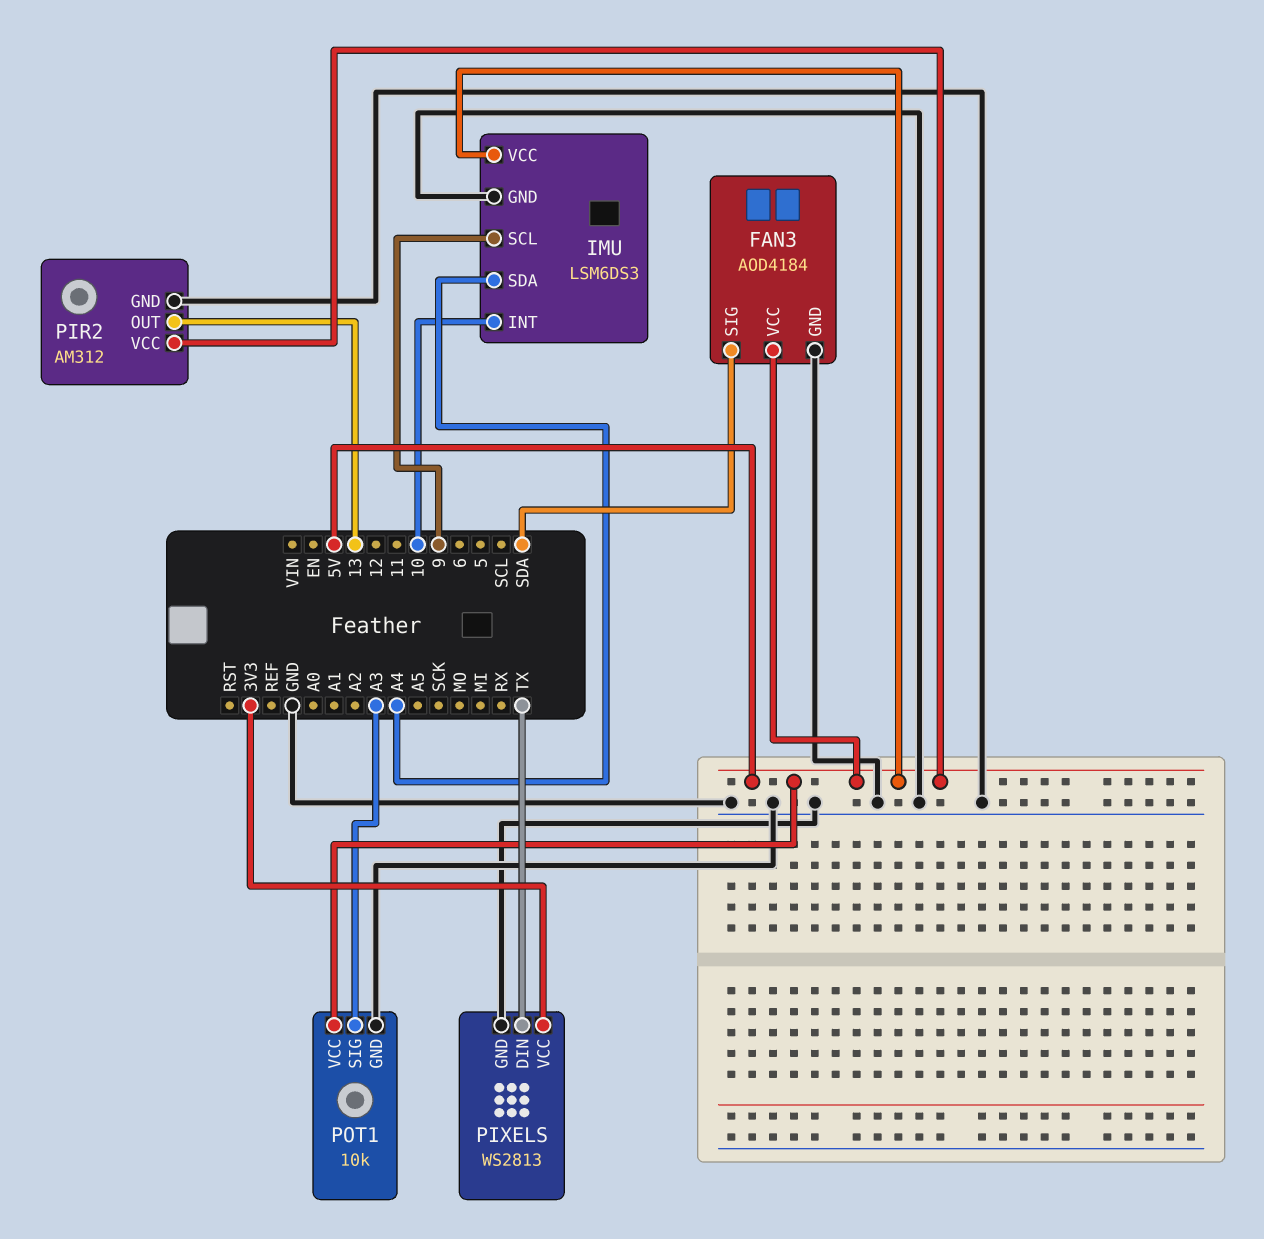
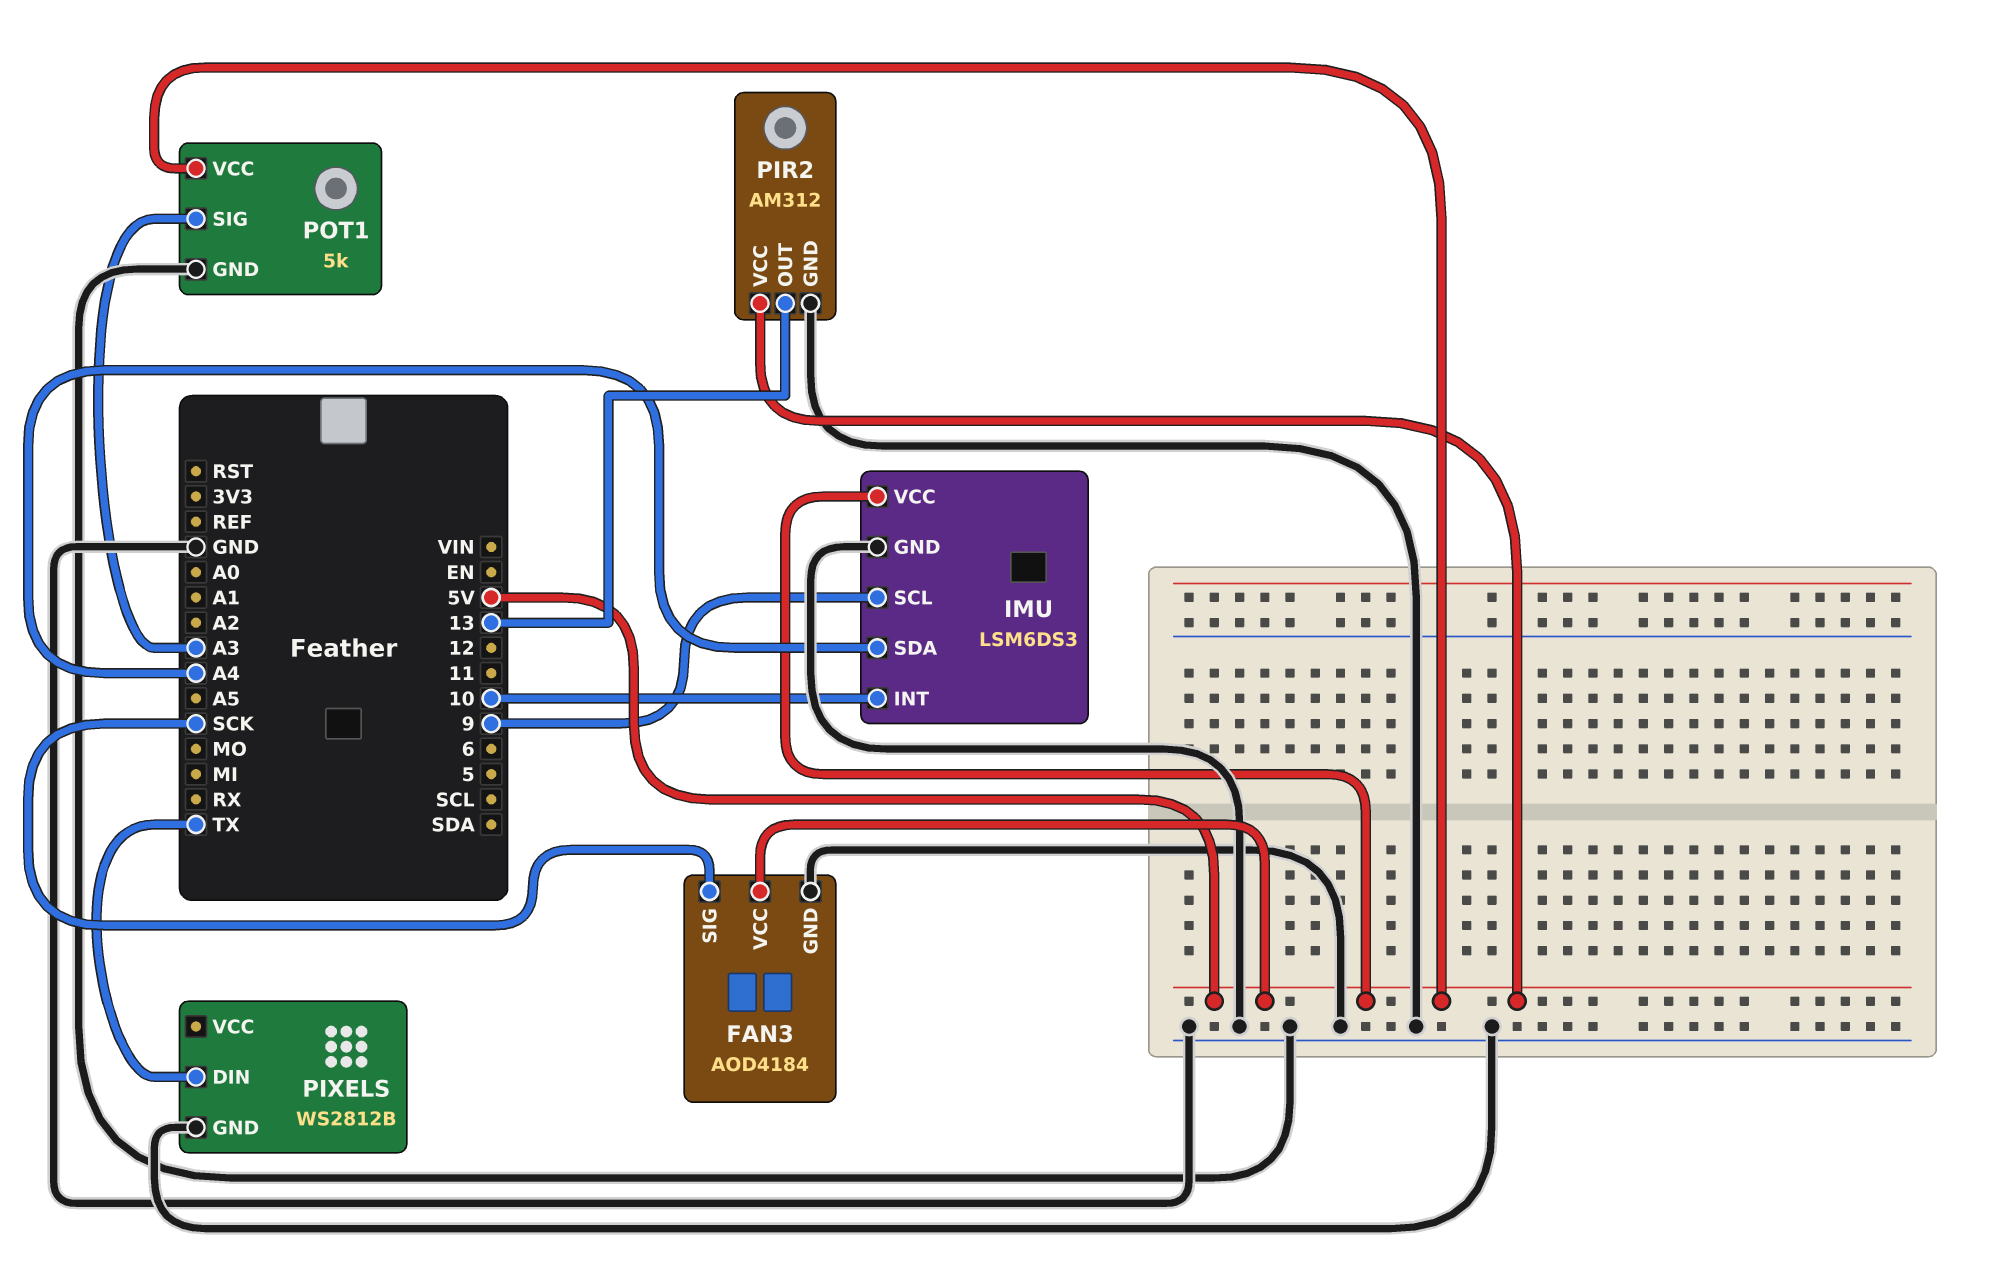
FAN3 pin SIG: SDA -> SCK
PIXELS: WS2813 -> WS2812B
PIXELS pin VCC: 3V3 -> none
POT1: 10k -> 5k

